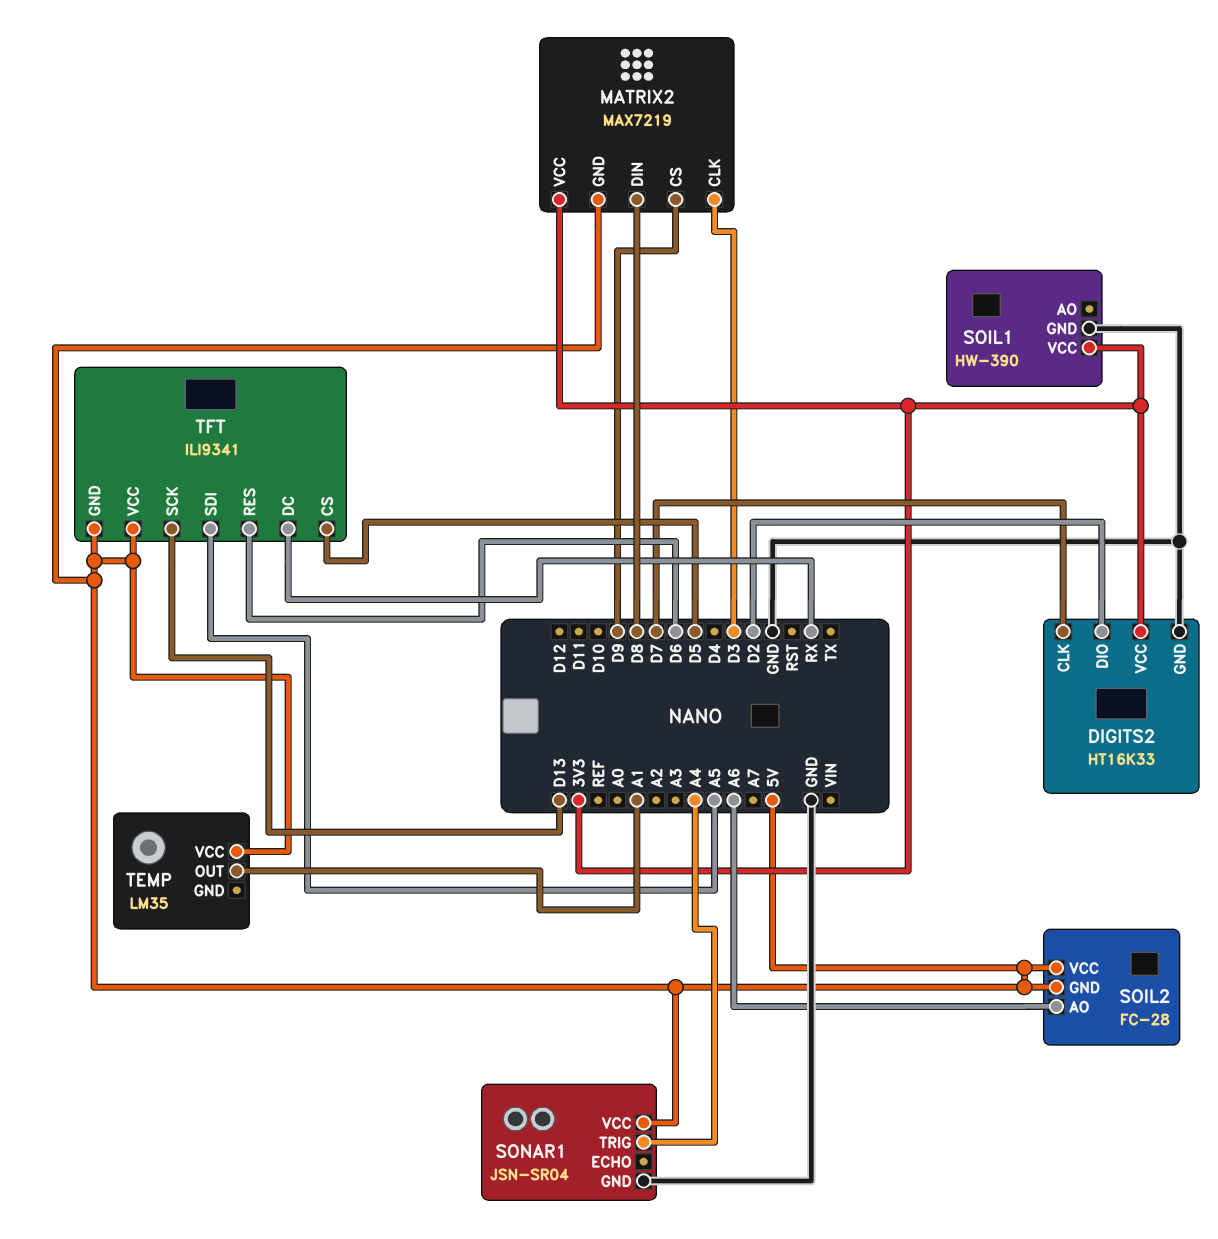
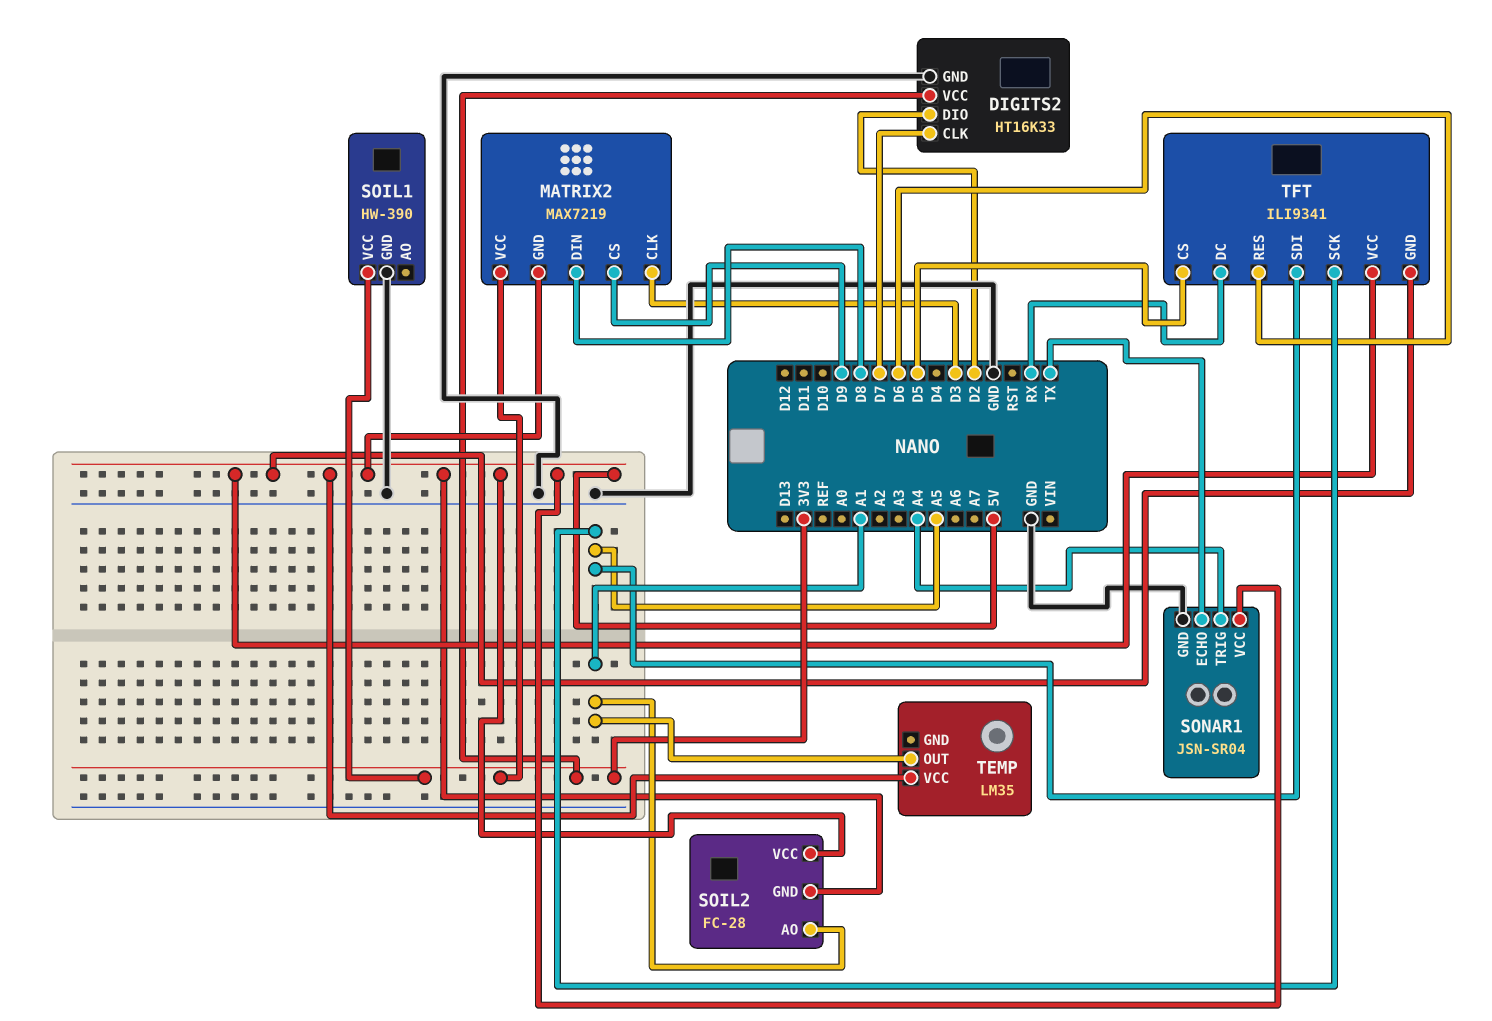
SOIL2 pin AO: A6 -> A1
SONAR1 pin ECHO: none -> TX
TFT pin SCK: D13 -> A5

